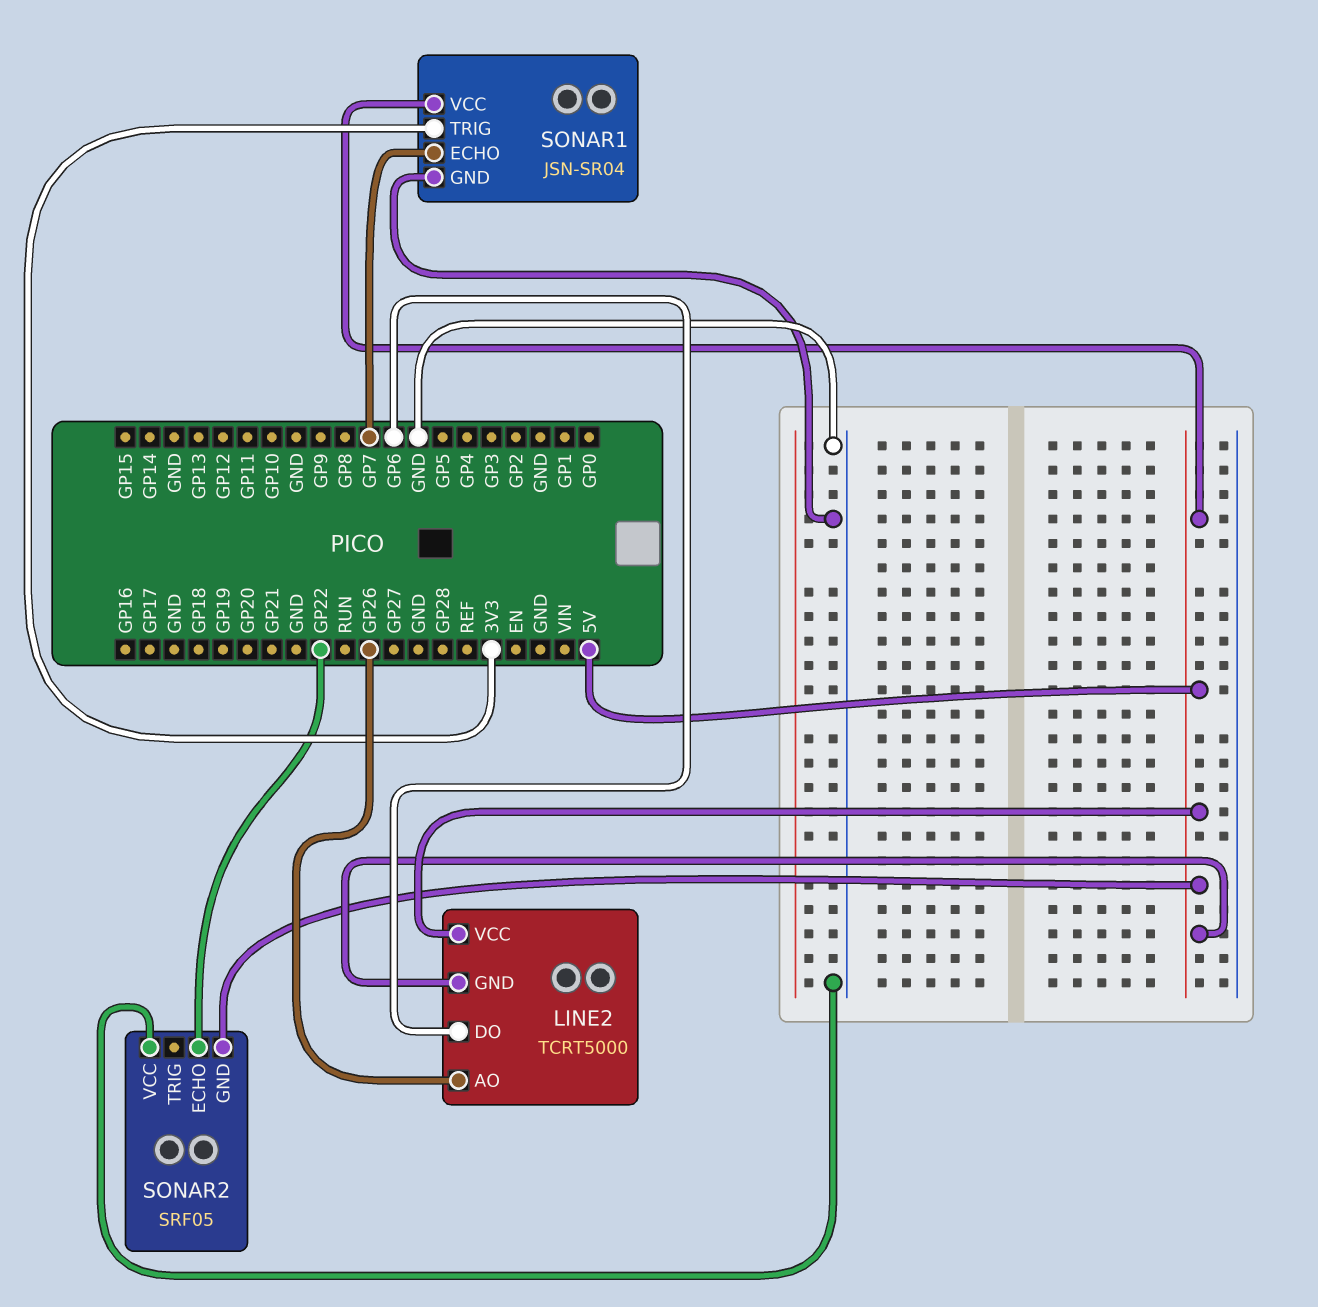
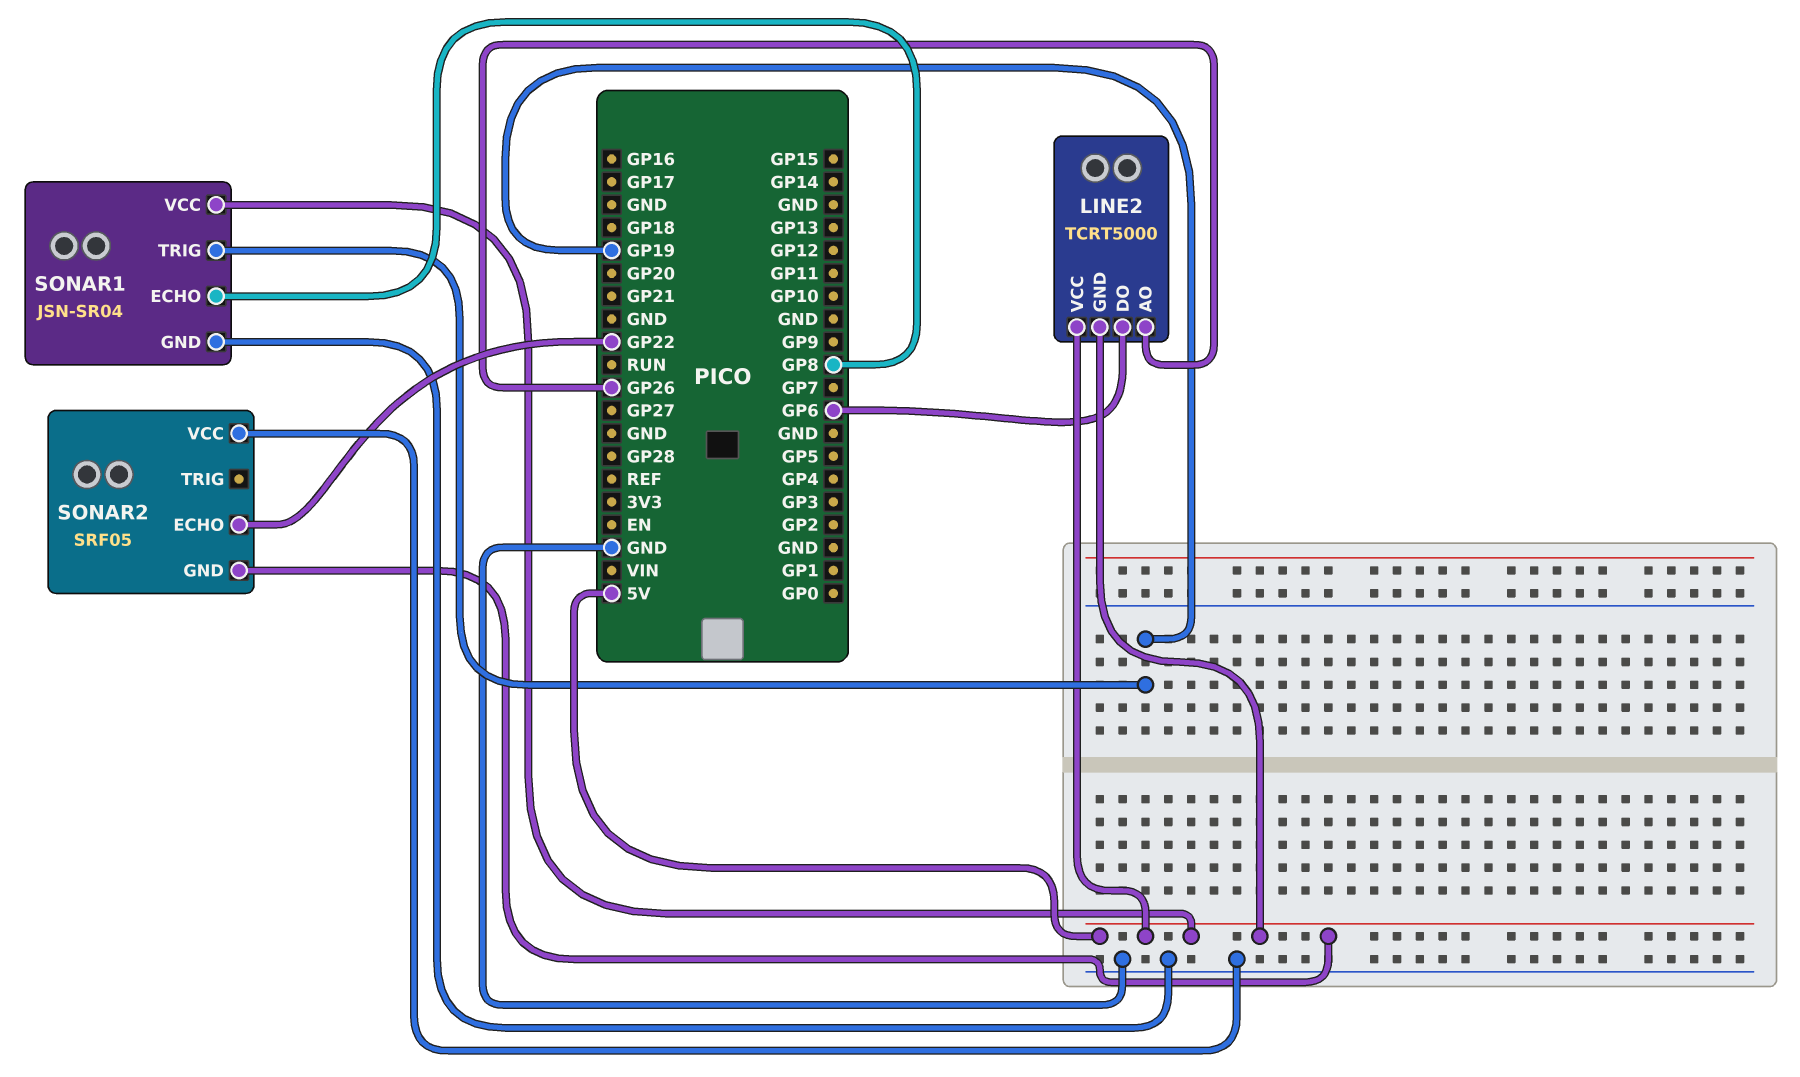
SONAR1 pin ECHO: GP7 -> GP8
SONAR1 pin TRIG: 3V3 -> GP19

